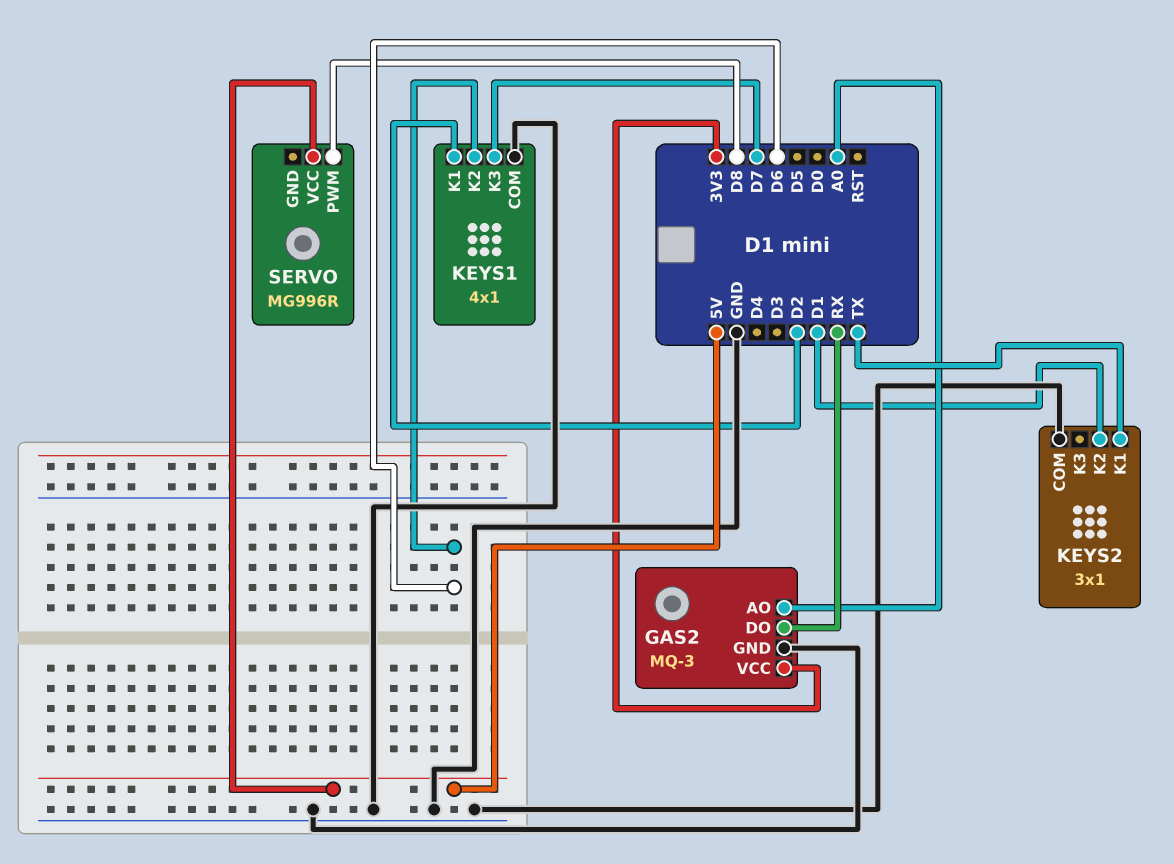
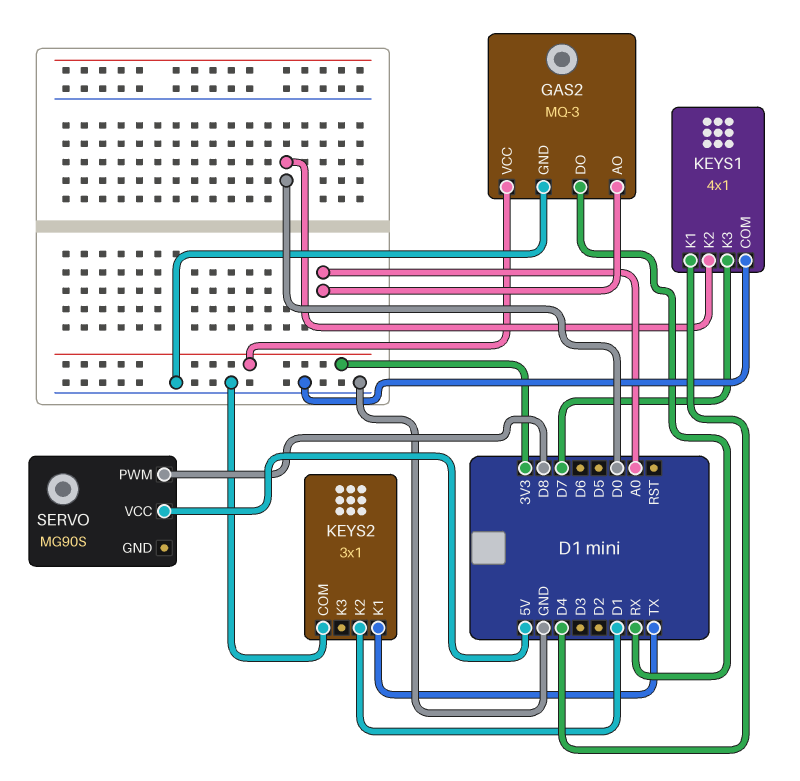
KEYS1 pin K1: D2 -> D4
KEYS1 pin K2: D6 -> D0
SERVO: MG996R -> MG90S

